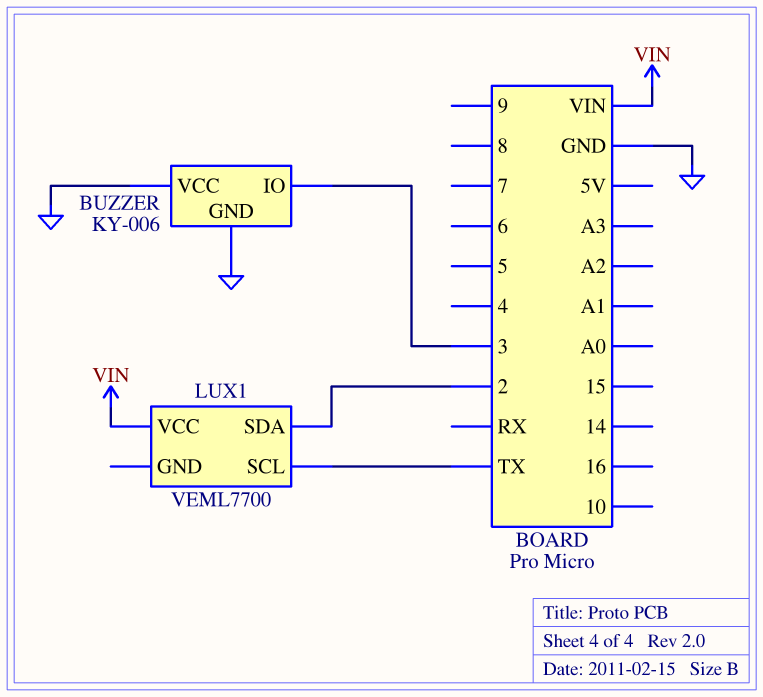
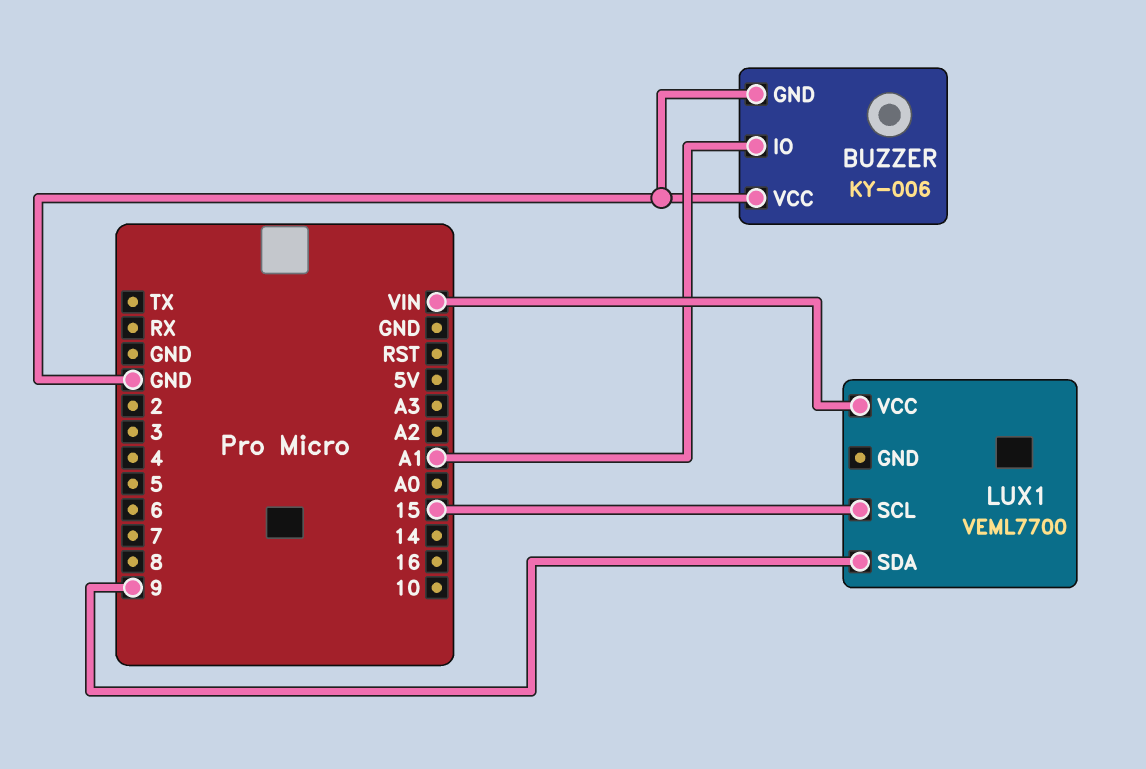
BUZZER pin IO: 3 -> A1
LUX1 pin SCL: TX -> 15
LUX1 pin SDA: 2 -> 9

